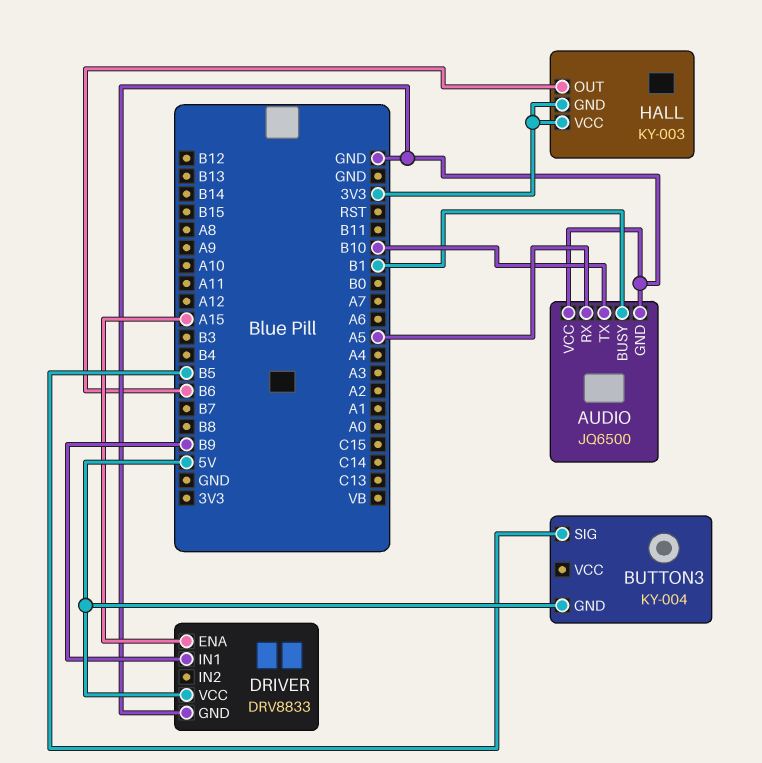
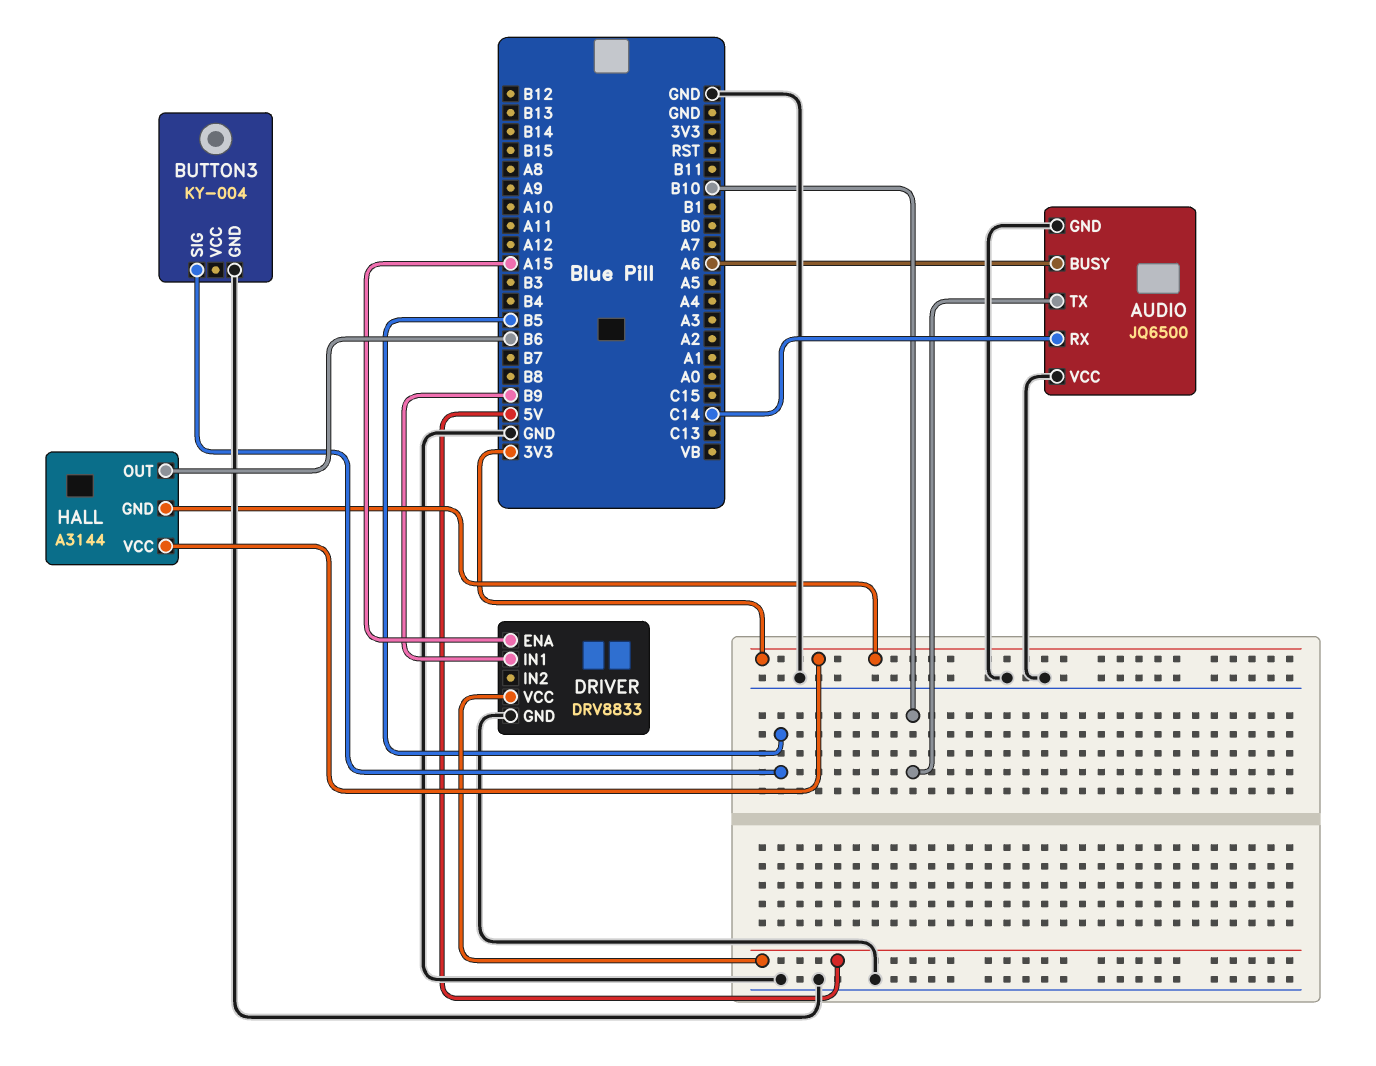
AUDIO pin BUSY: B1 -> A6
AUDIO pin RX: A5 -> C14
BUTTON3 pin GND: 5V -> GND
HALL: KY-003 -> A3144

